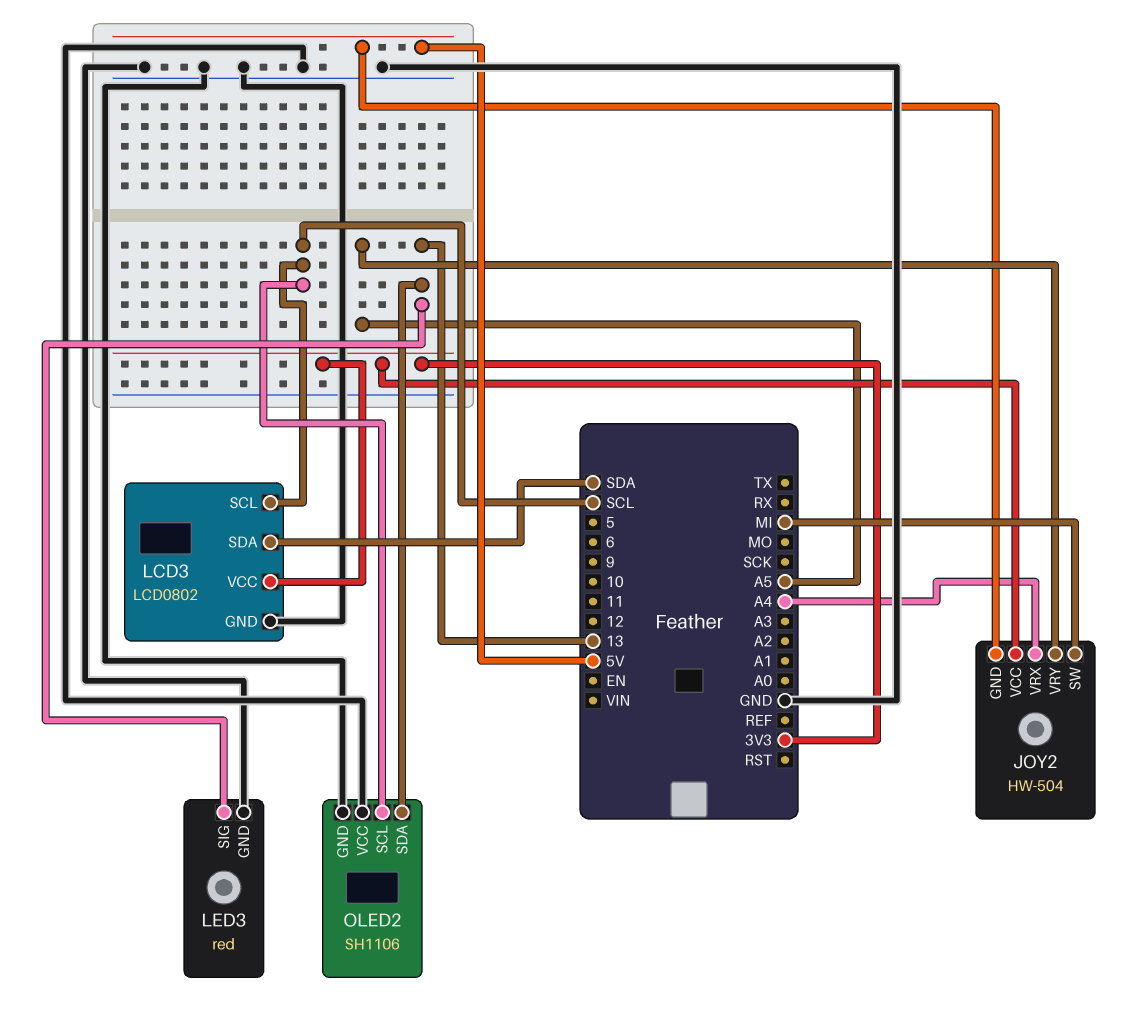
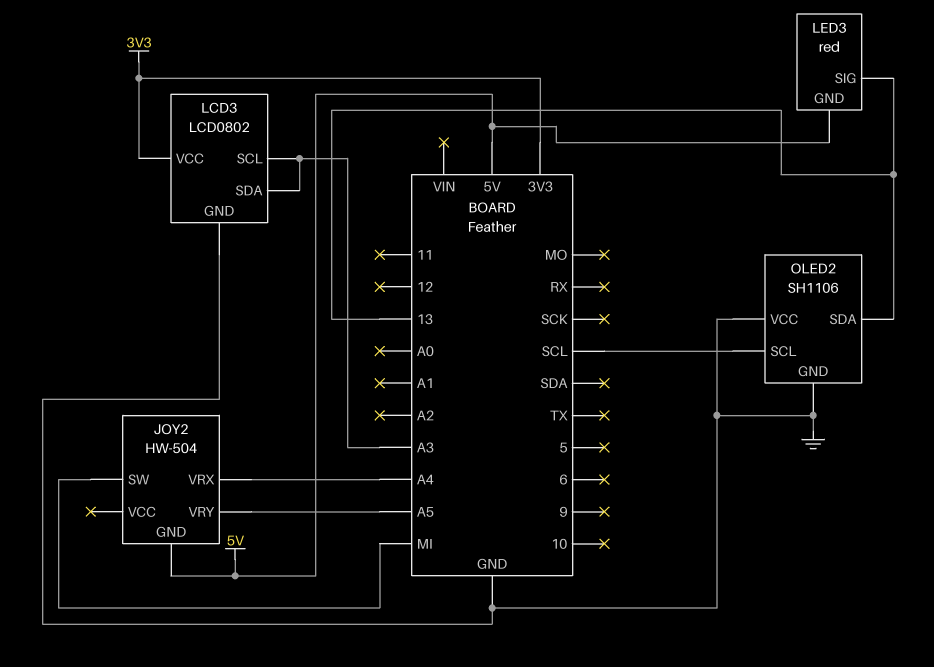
JOY2 pin VCC: 3V3 -> none
LCD3 pin SCL: SCL -> A3
LCD3 pin SDA: SDA -> A3
LED3 pin GND: GND -> 5V

